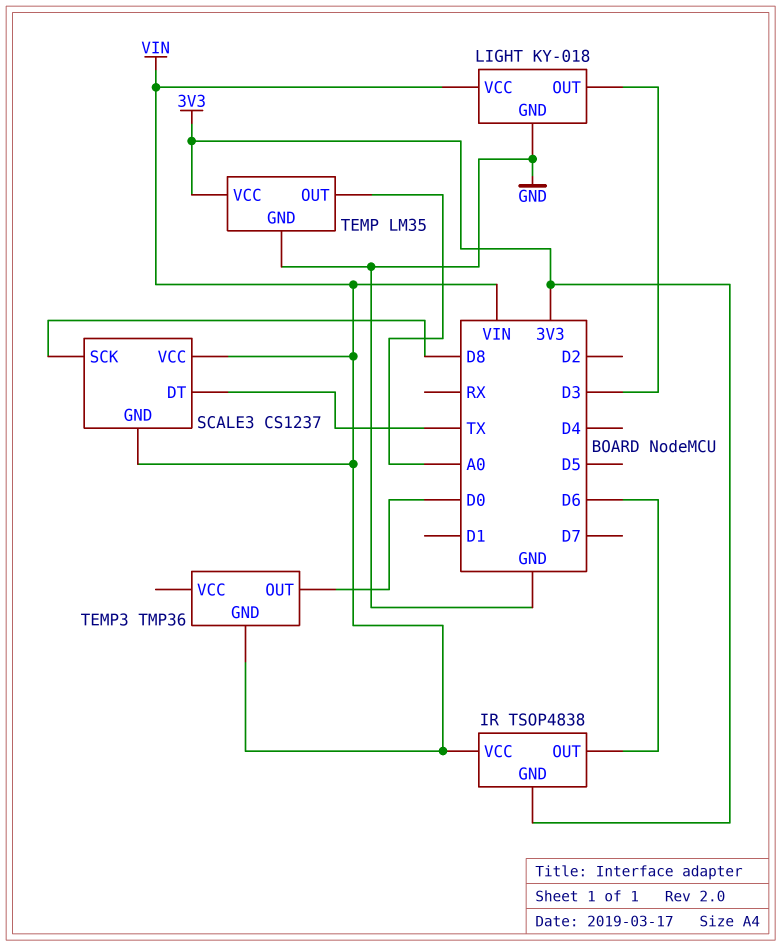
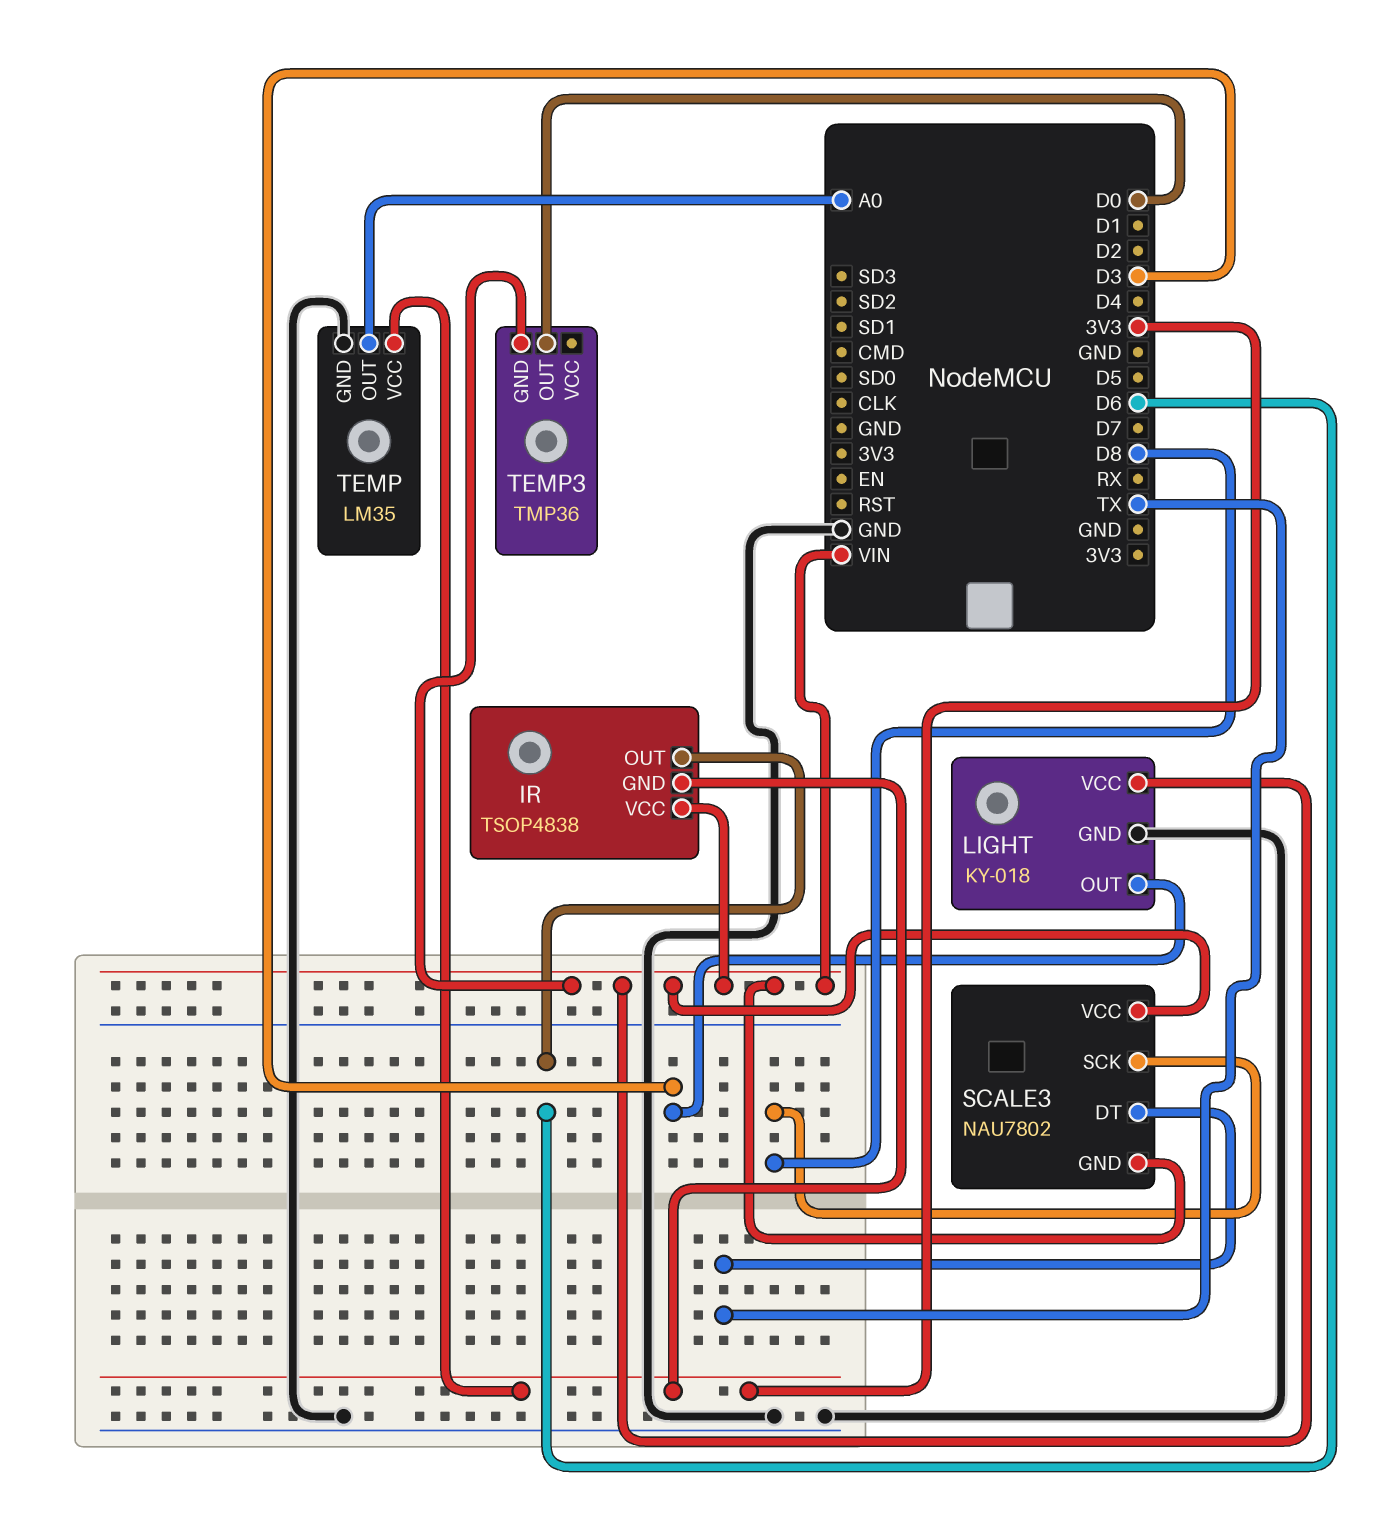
SCALE3: CS1237 -> NAU7802

